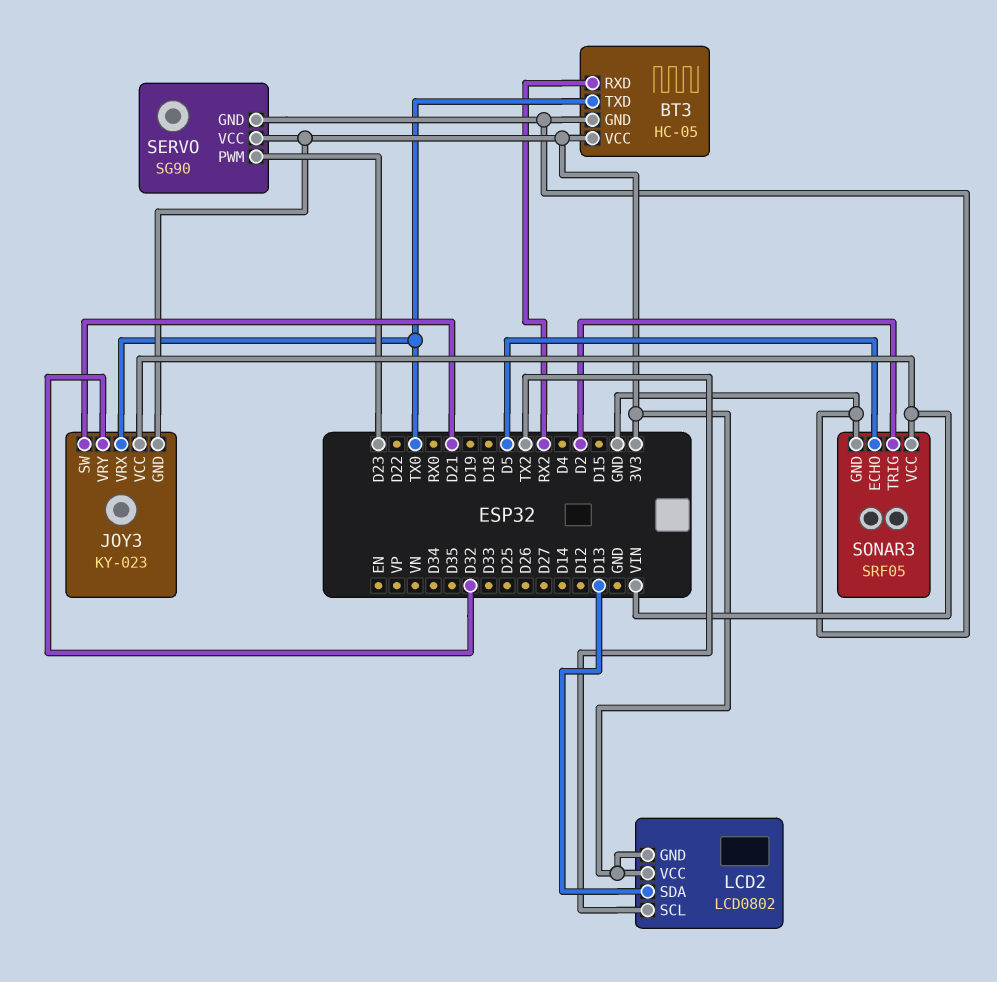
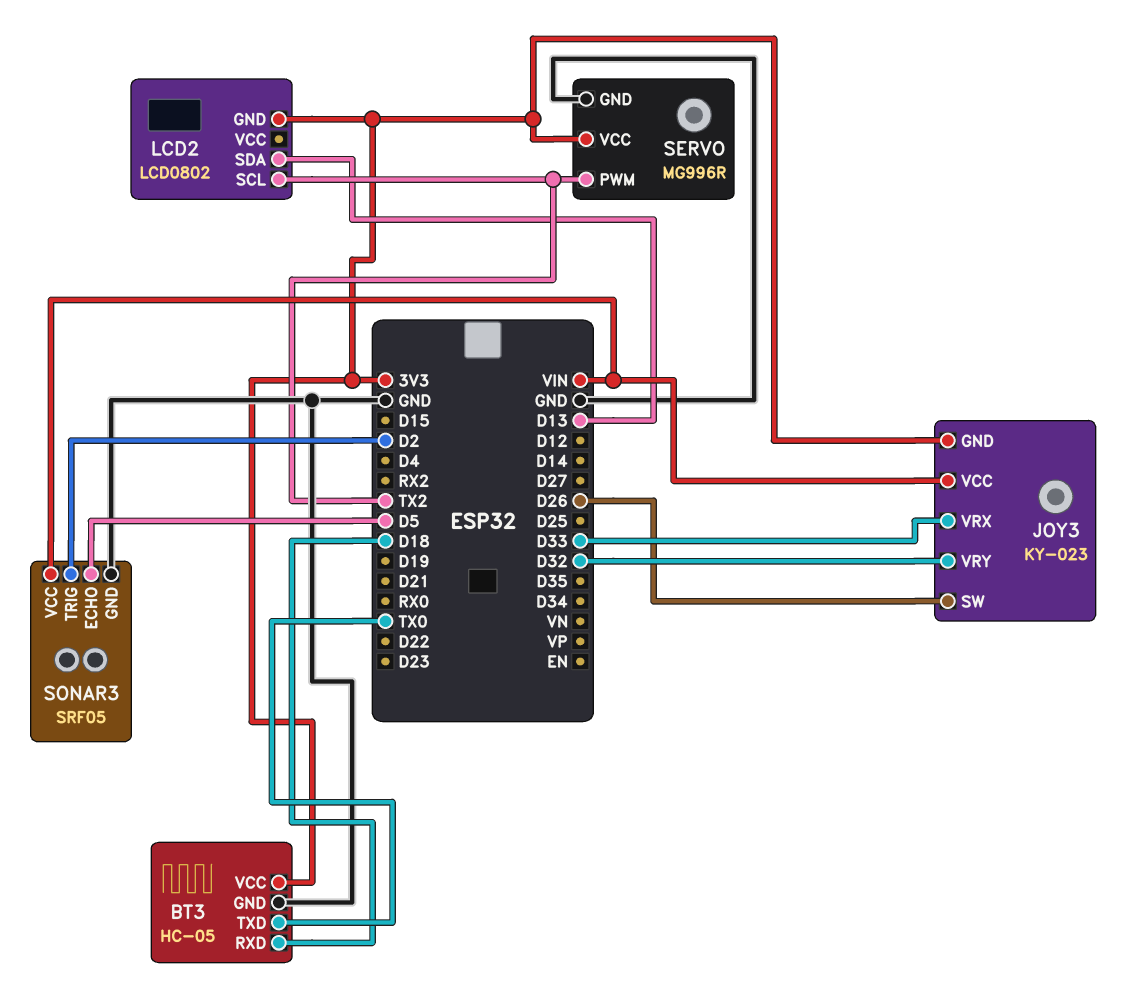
BT3 pin RXD: RX2 -> D18
JOY3 pin SW: D21 -> D26
JOY3 pin VRX: TX0 -> D33
LCD2 pin VCC: 3V3 -> none
SERVO: SG90 -> MG996R
SERVO pin PWM: D23 -> TX2

